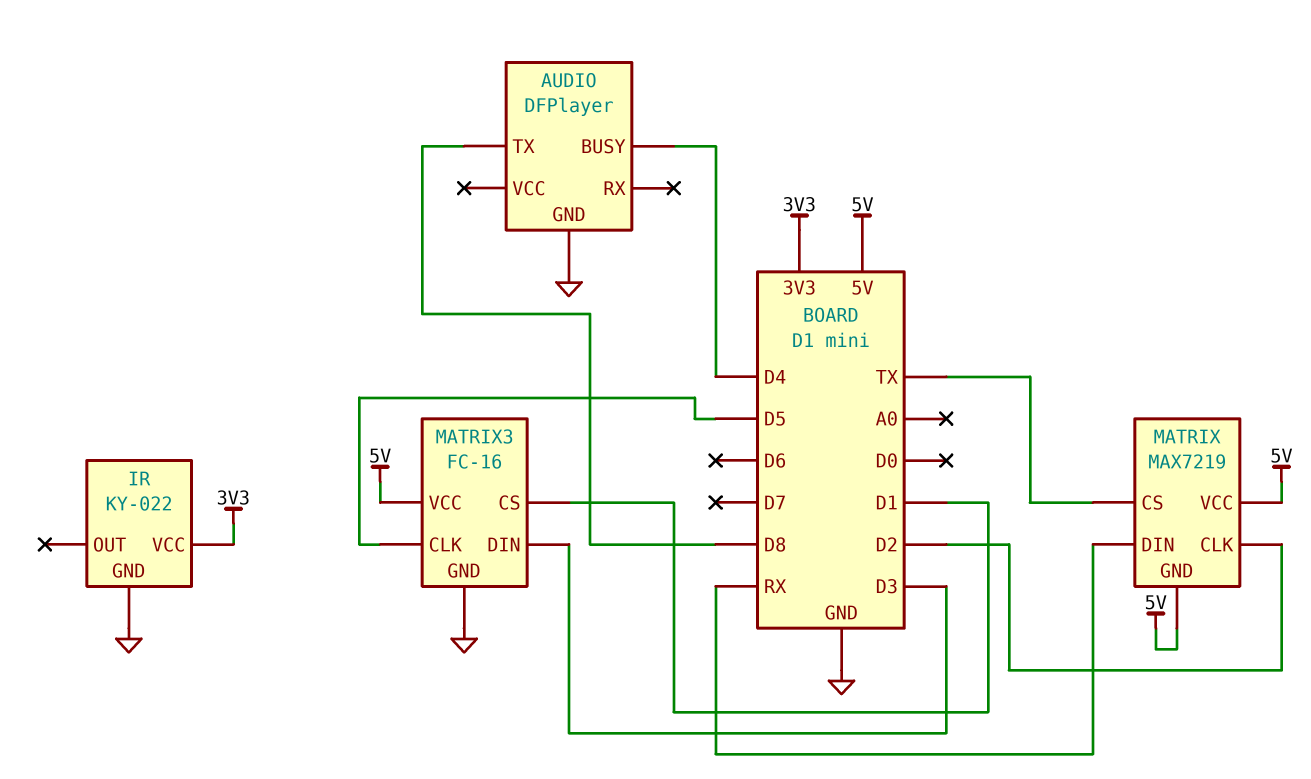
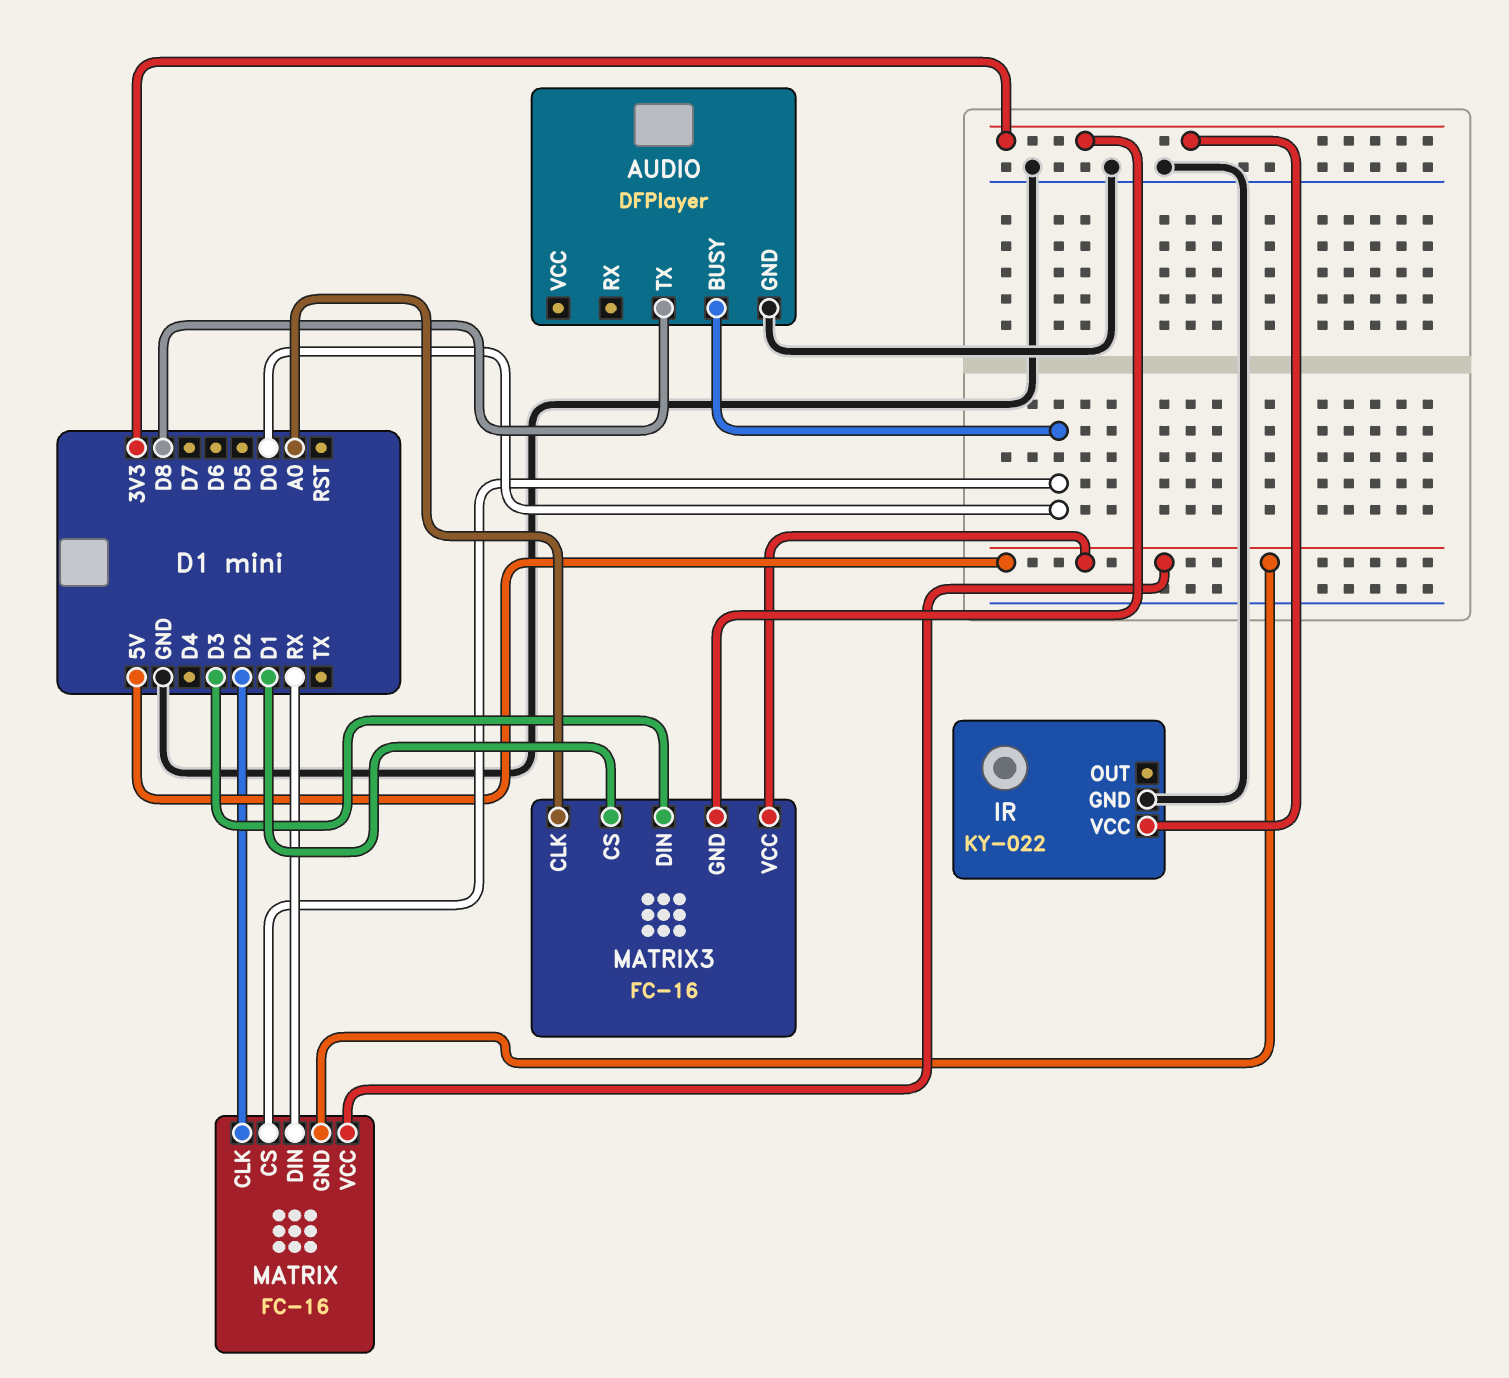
AUDIO pin BUSY: D4 -> D0
MATRIX: MAX7219 -> FC-16
MATRIX pin CS: TX -> D0
MATRIX3 pin CLK: D5 -> A0
MATRIX3 pin GND: GND -> 3V3

